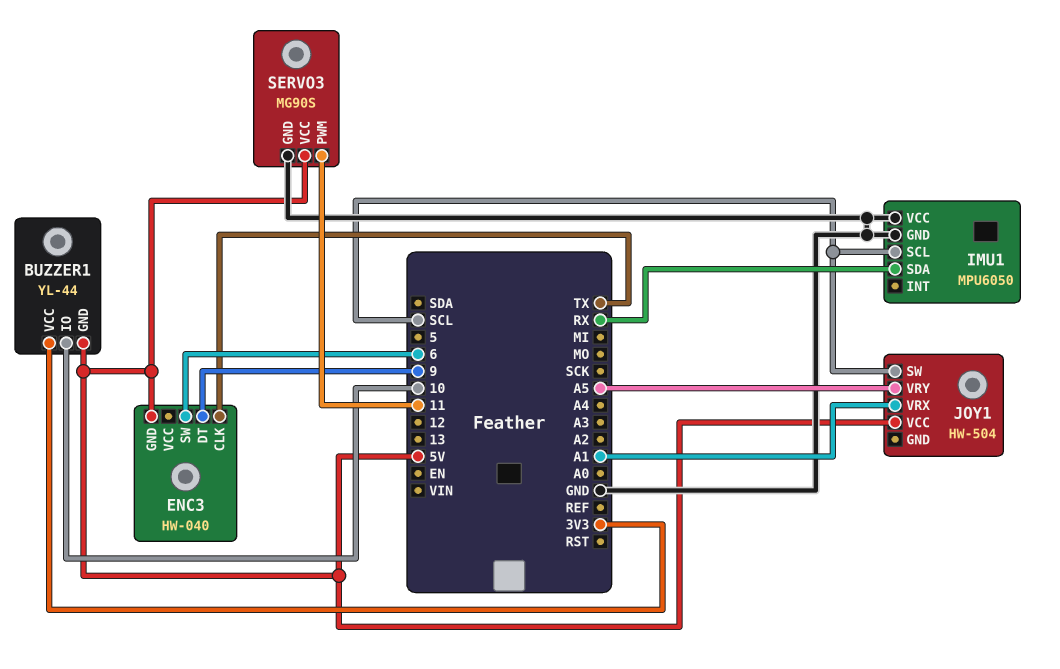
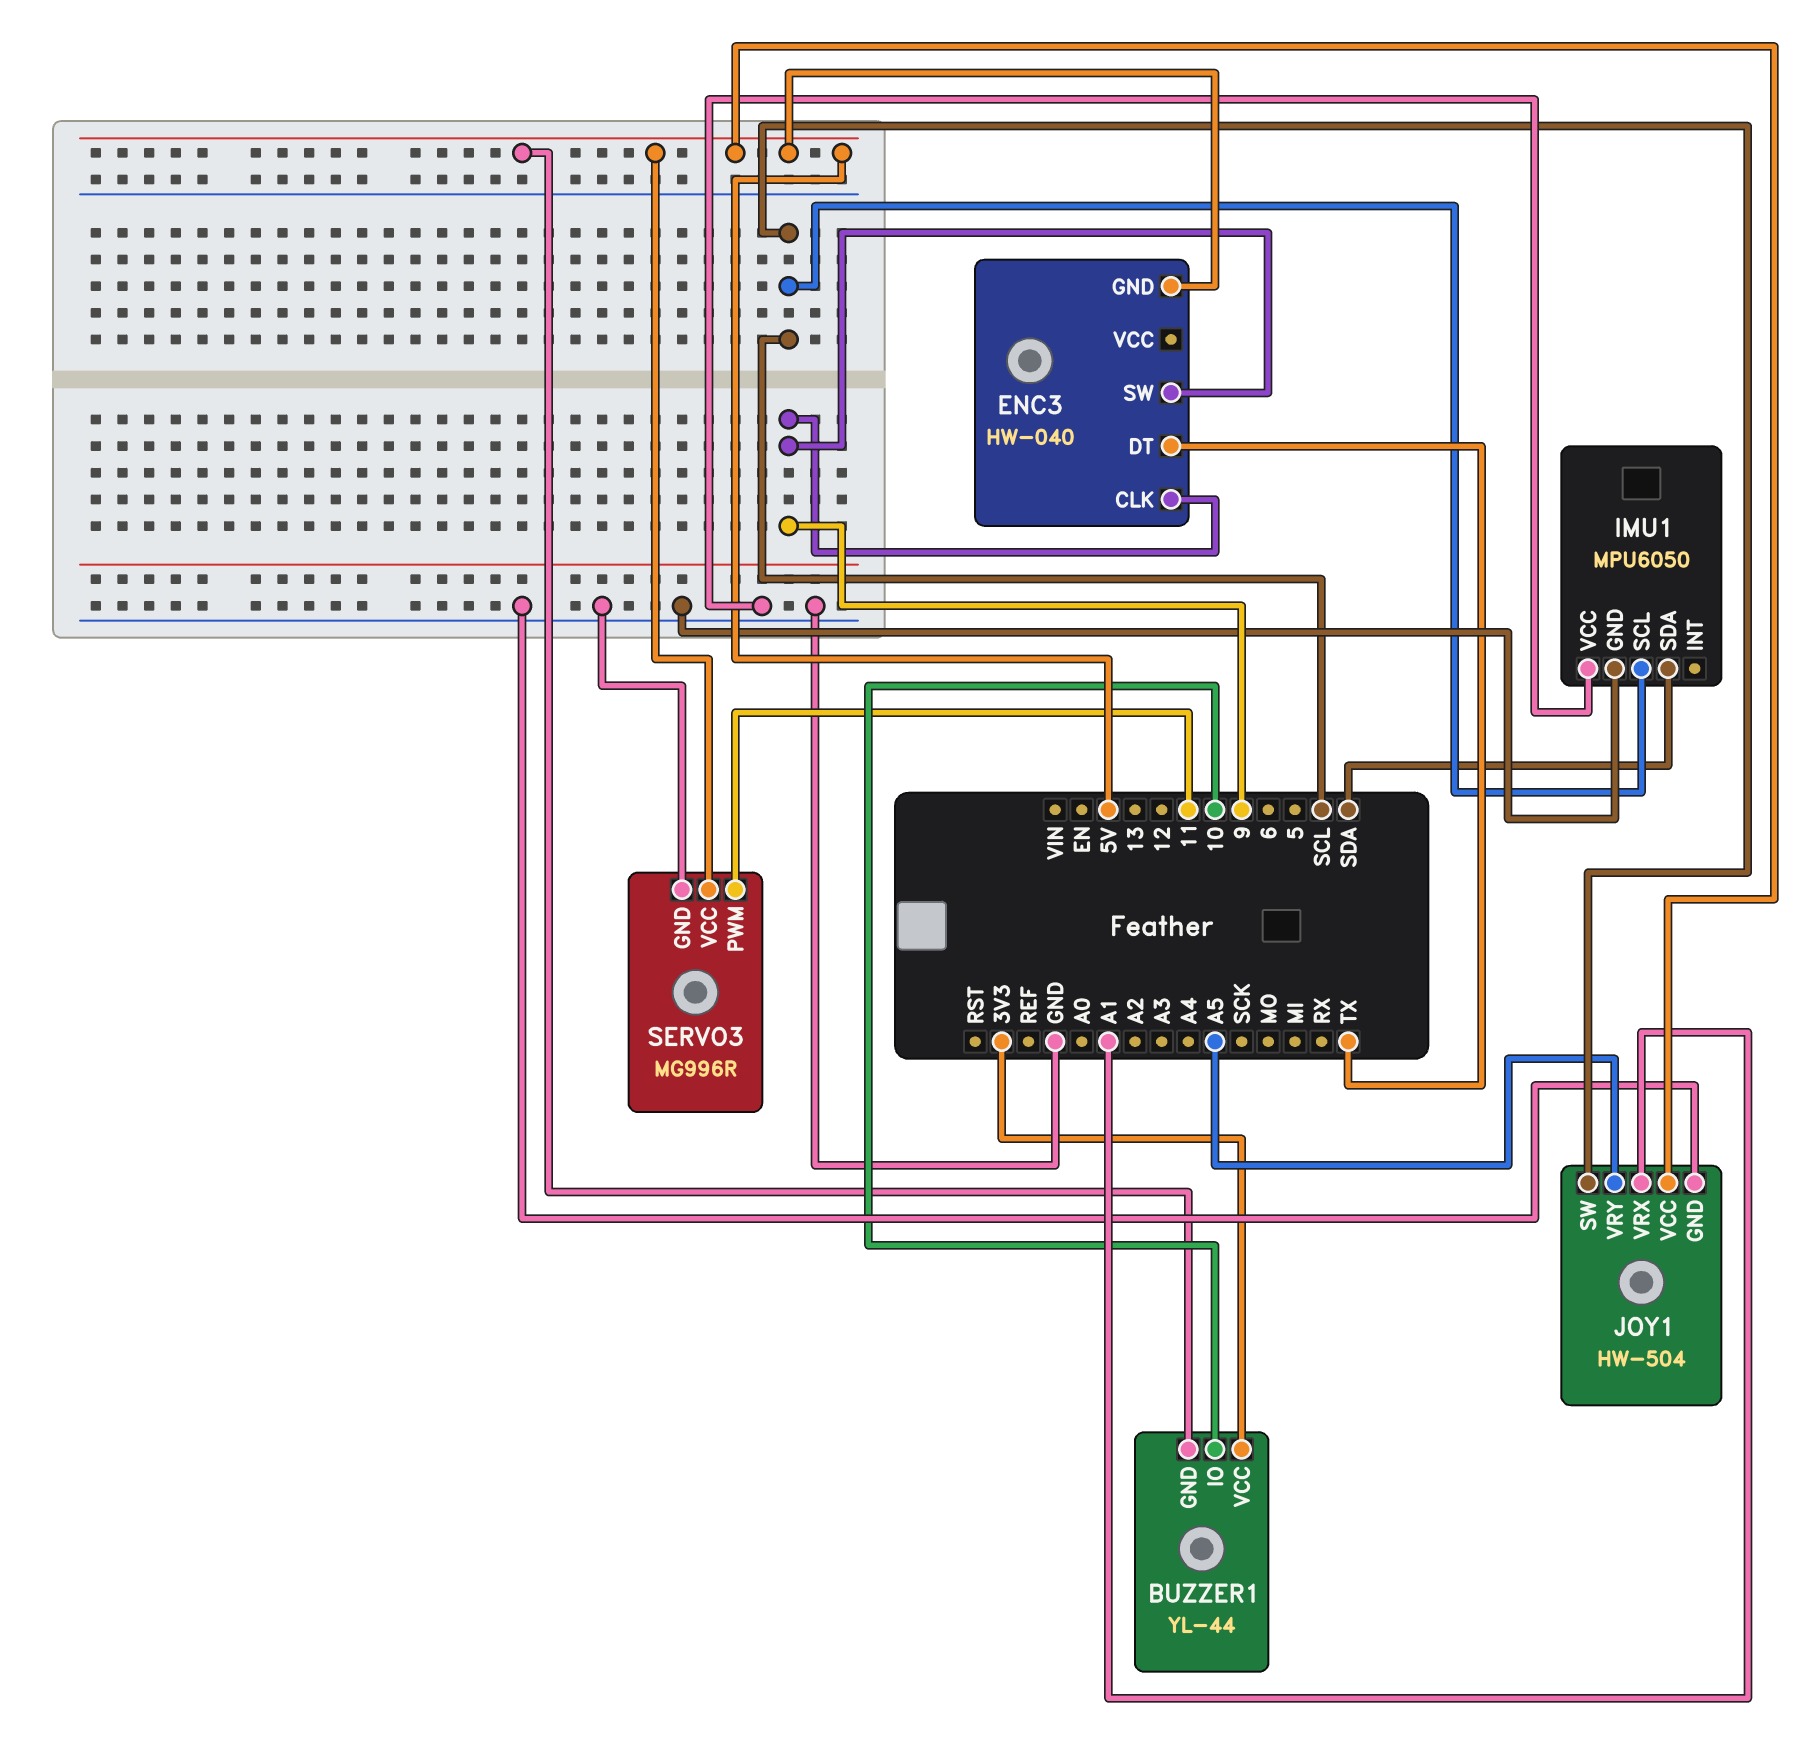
ENC3 pin CLK: TX -> 9
ENC3 pin DT: 9 -> TX
ENC3 pin SW: 6 -> 9
IMU1 pin SDA: RX -> SDA
JOY1 pin GND: none -> GND
SERVO3: MG90S -> MG996R

